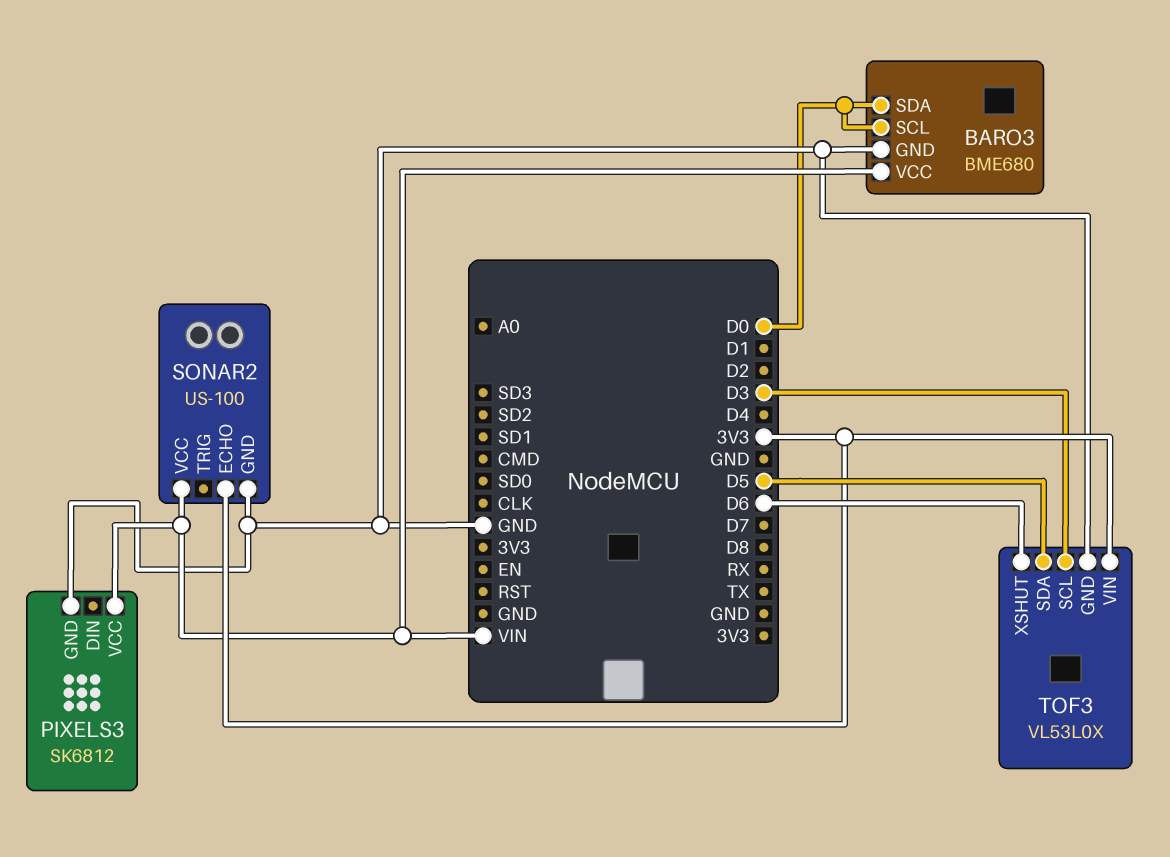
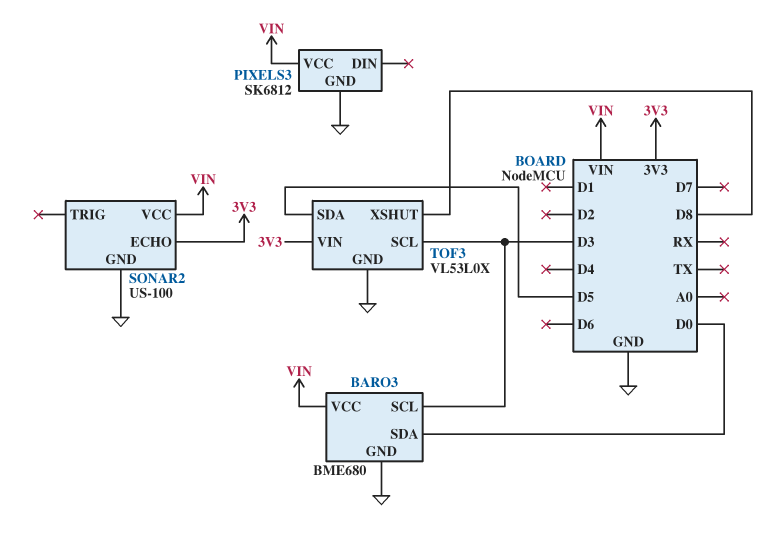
BARO3 pin SCL: D0 -> D3
TOF3 pin XSHUT: D6 -> D8

